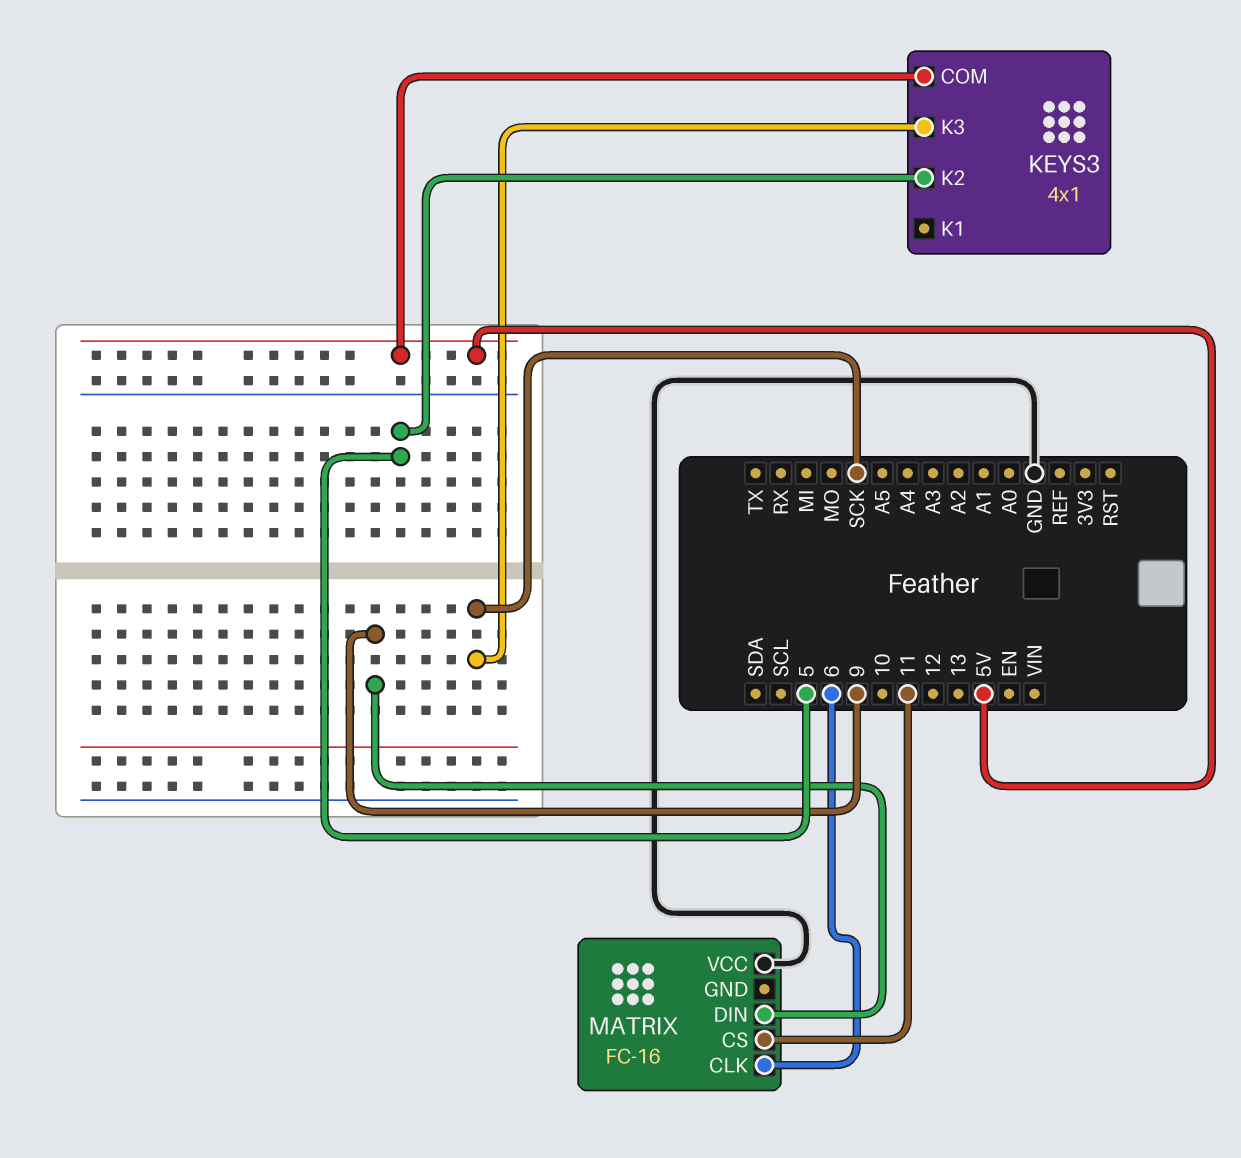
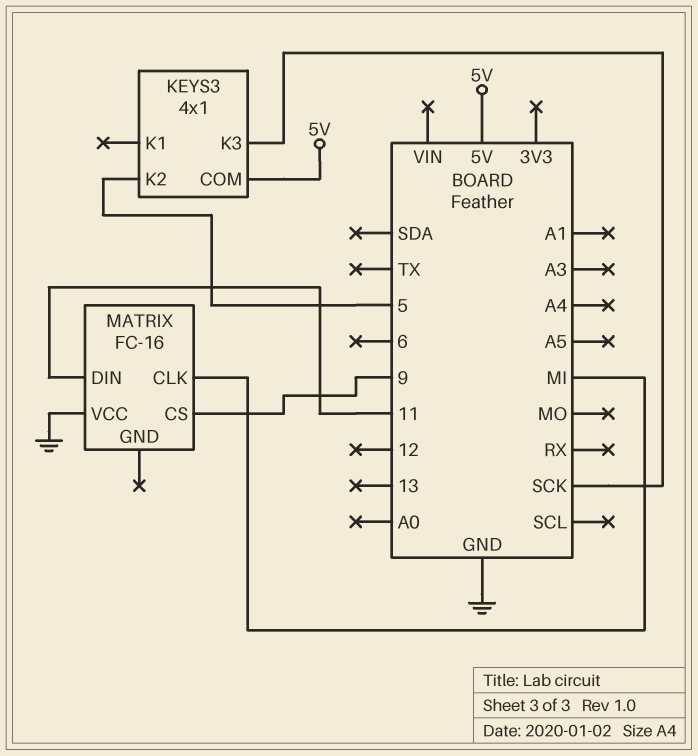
MATRIX pin CLK: 6 -> MI
MATRIX pin CS: 11 -> 9
MATRIX pin DIN: 9 -> 11

